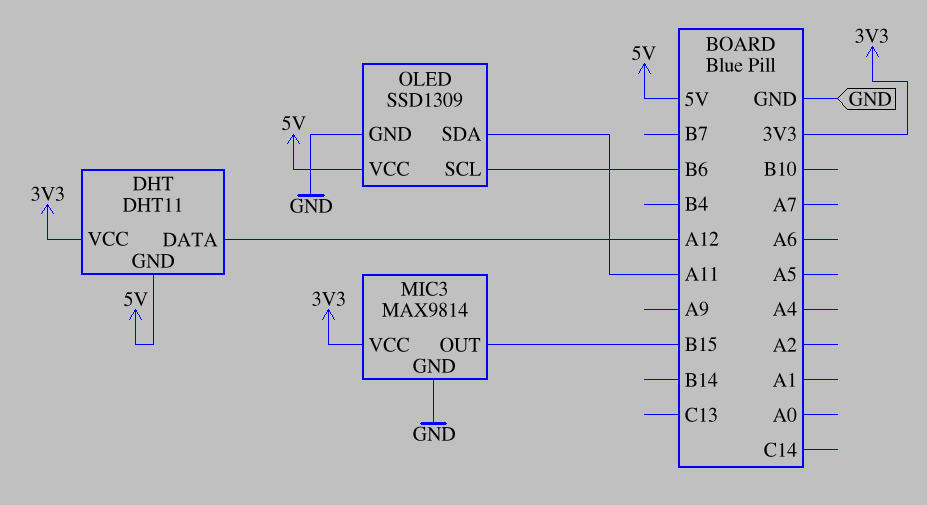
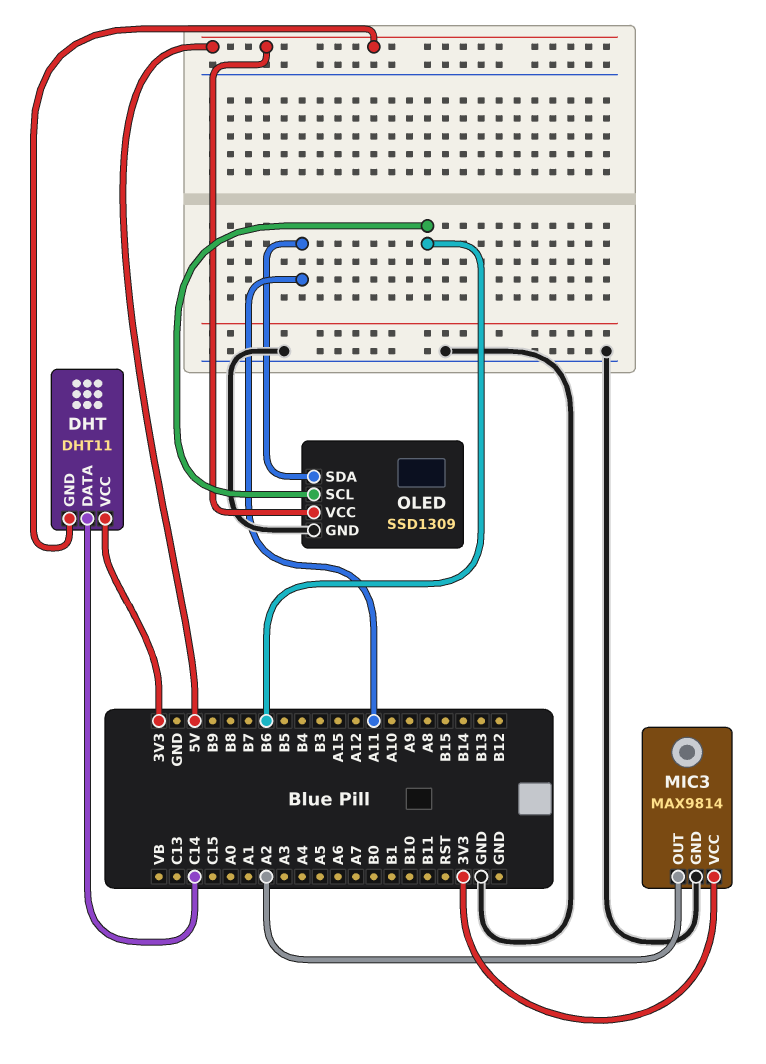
DHT pin DATA: A12 -> C14
MIC3 pin OUT: B15 -> A2

